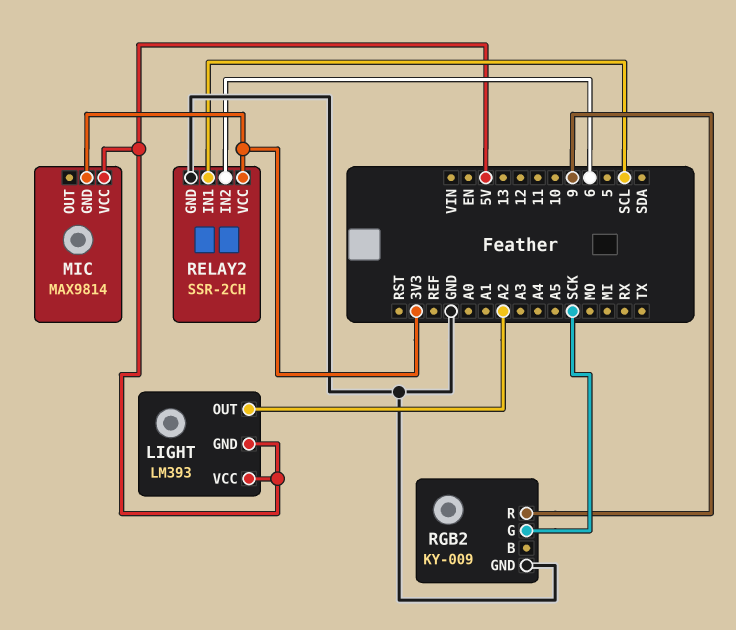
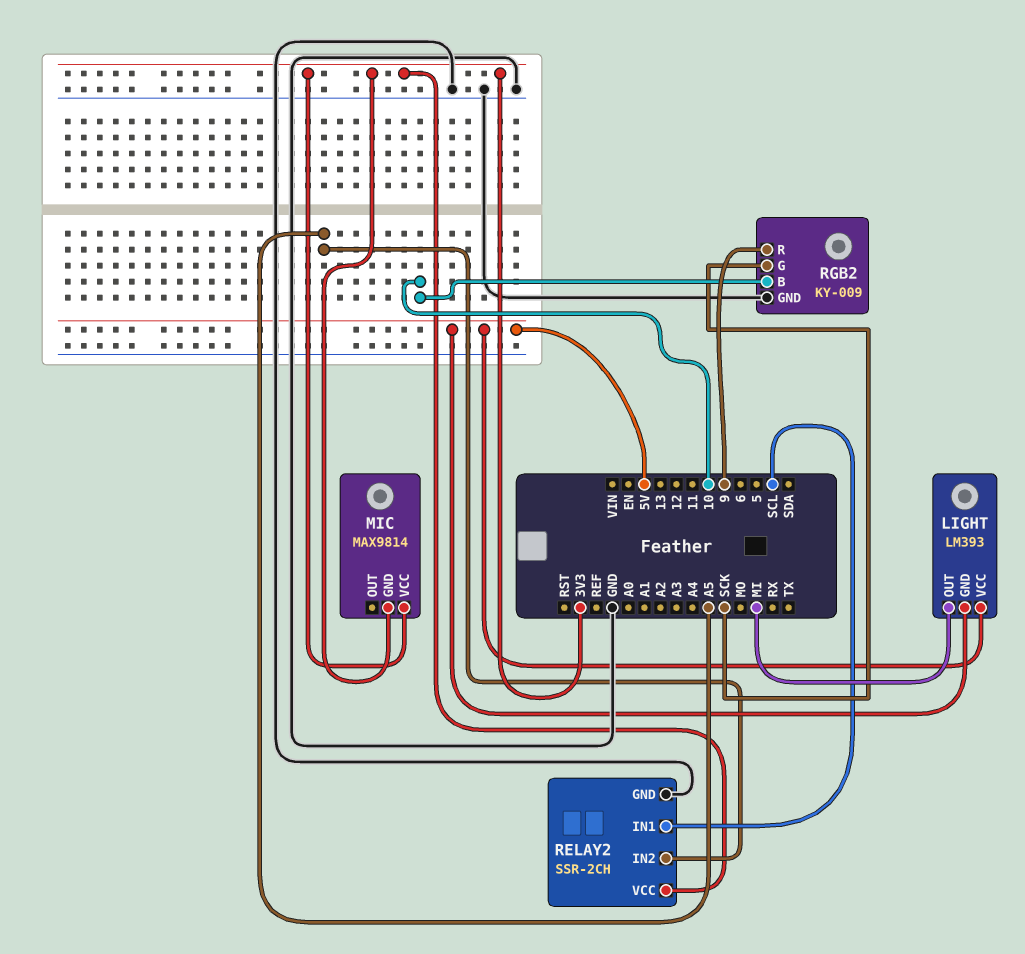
LIGHT pin OUT: A2 -> MI
MIC pin VCC: 5V -> 3V3
RELAY2 pin IN2: 6 -> A5
RGB2 pin B: none -> 10

